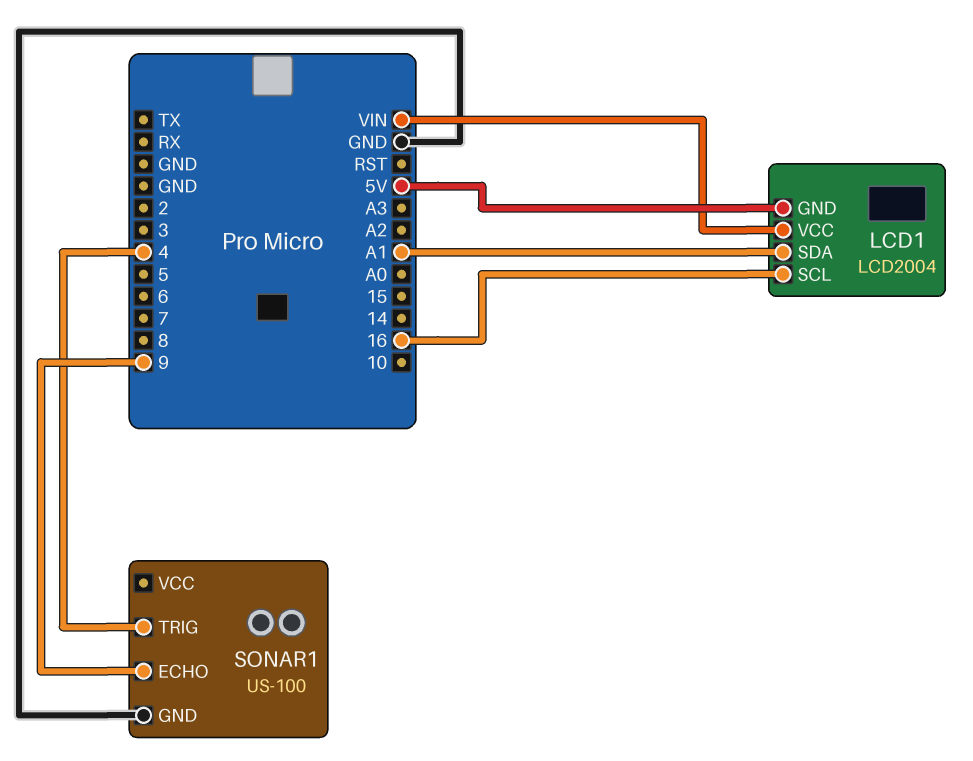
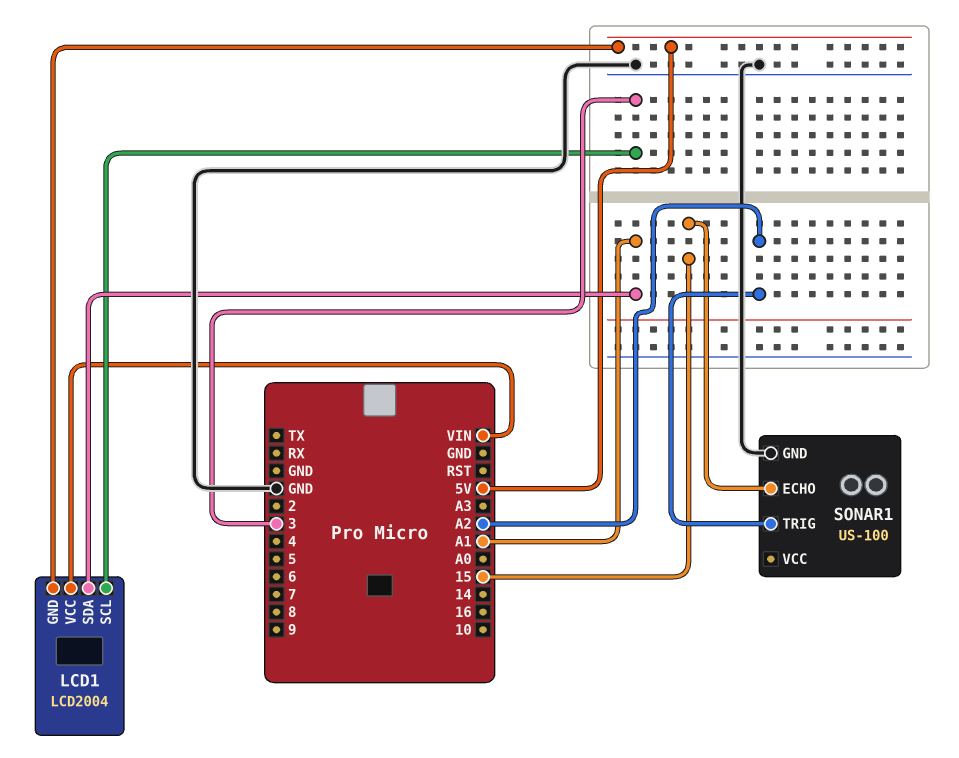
LCD1 pin SCL: 16 -> 3
SONAR1 pin ECHO: 9 -> 15
SONAR1 pin TRIG: 4 -> A2

